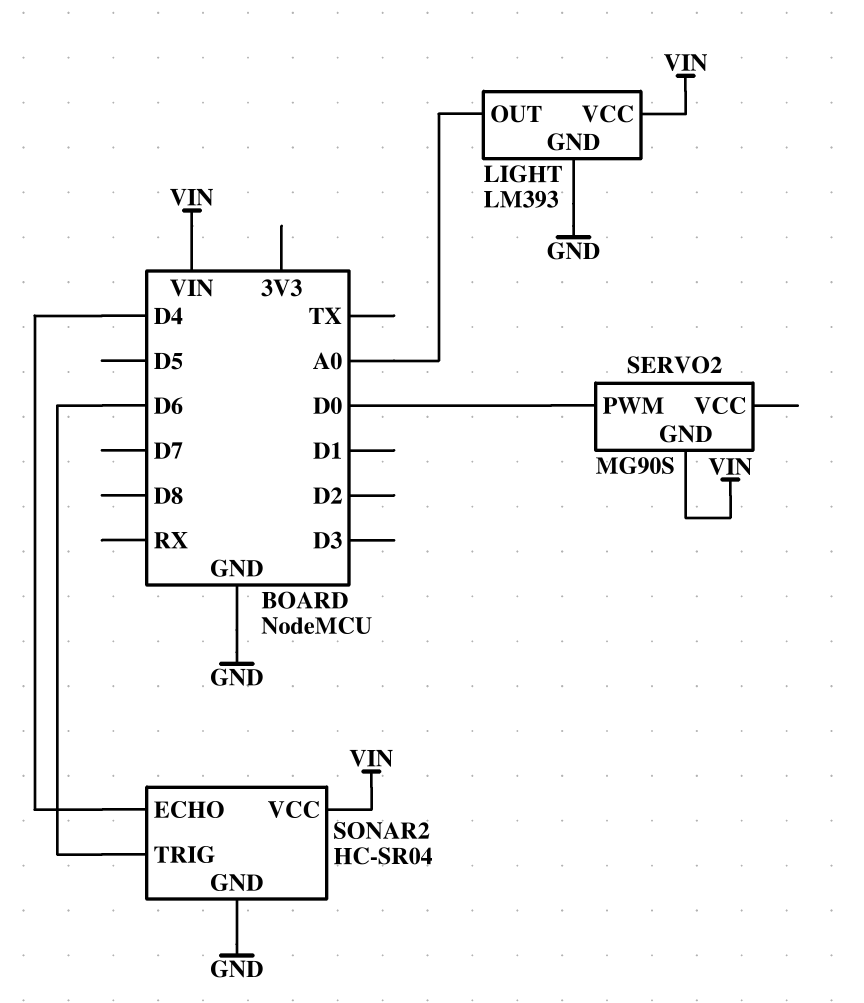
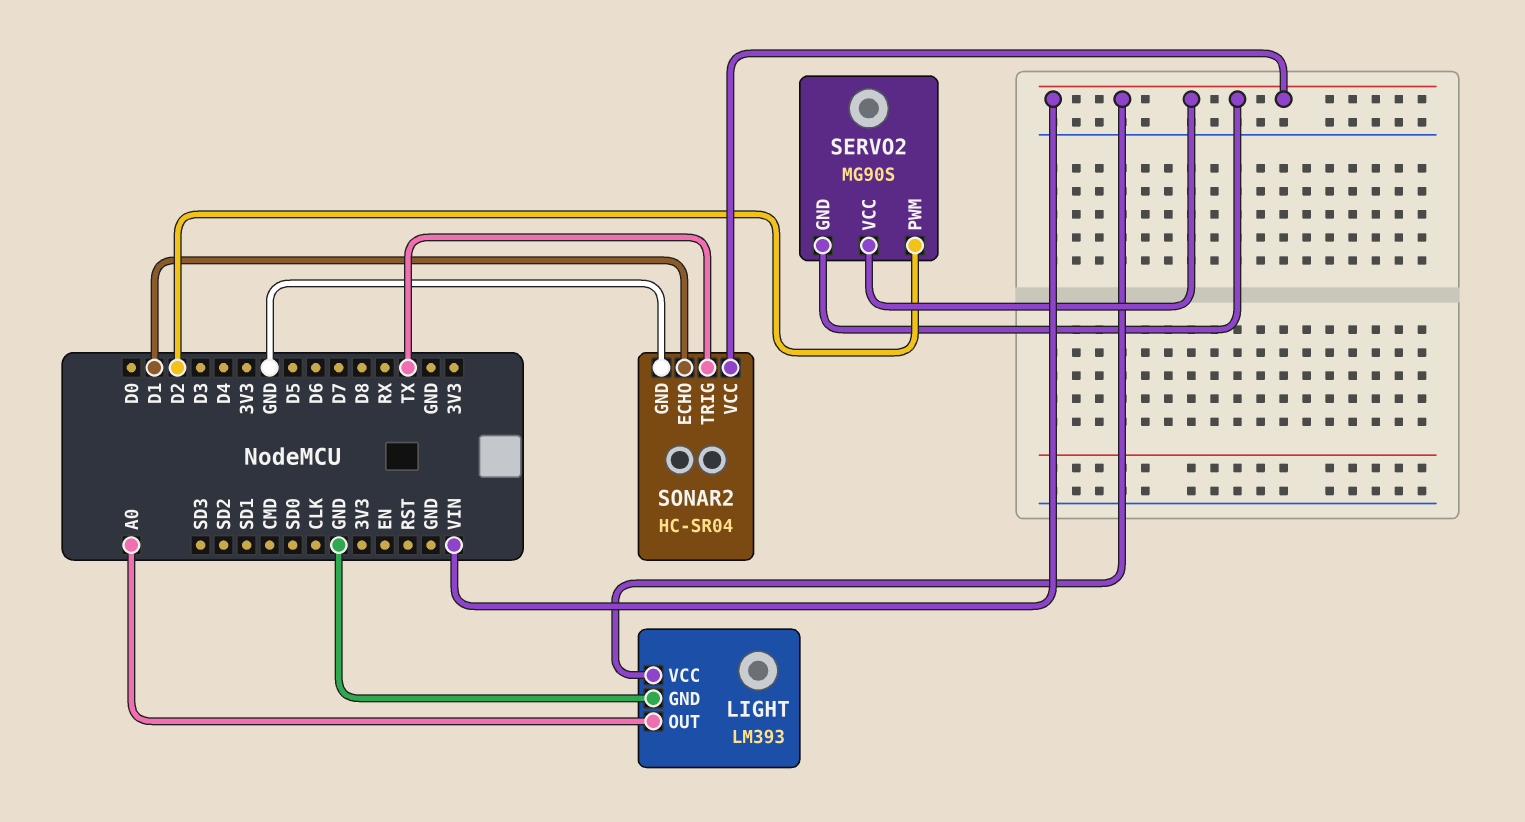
SERVO2 pin PWM: D0 -> D2
SERVO2 pin VCC: none -> VIN
SONAR2 pin ECHO: D4 -> D1
SONAR2 pin TRIG: D6 -> TX

